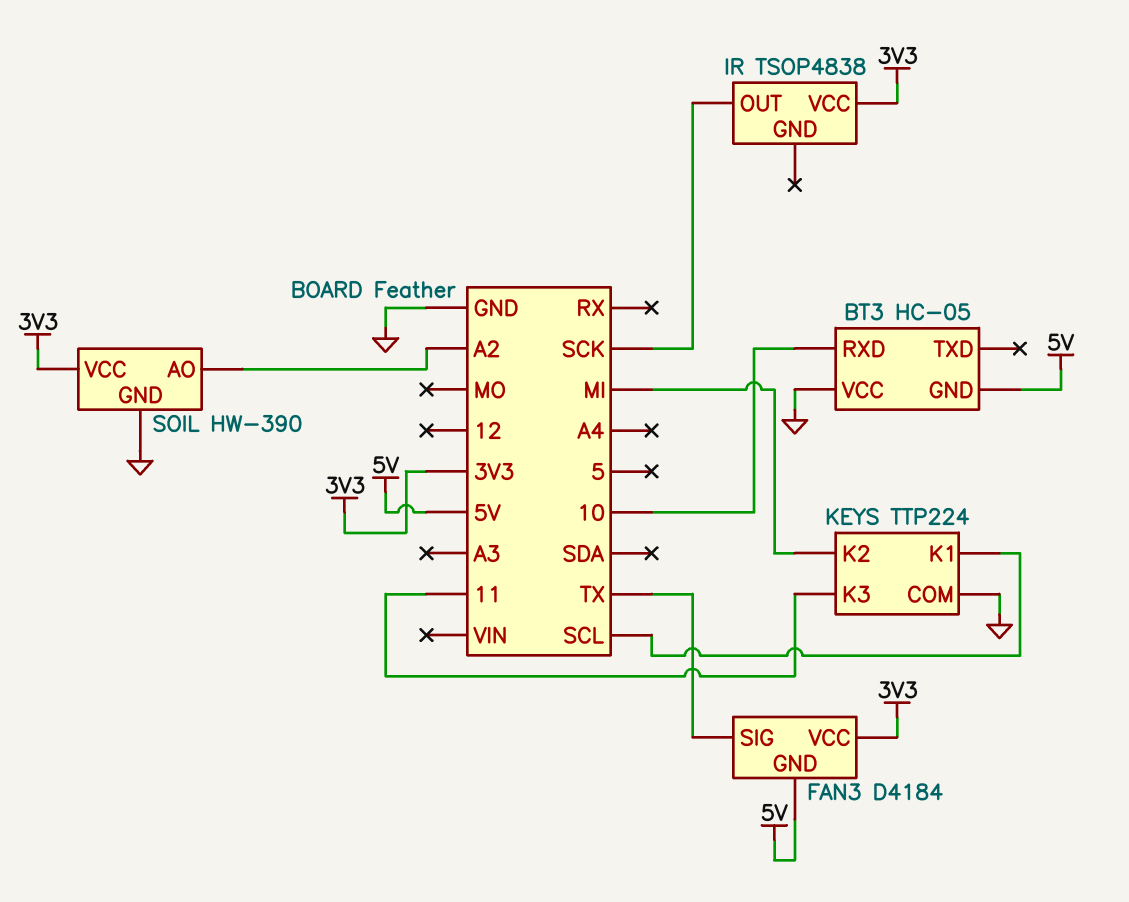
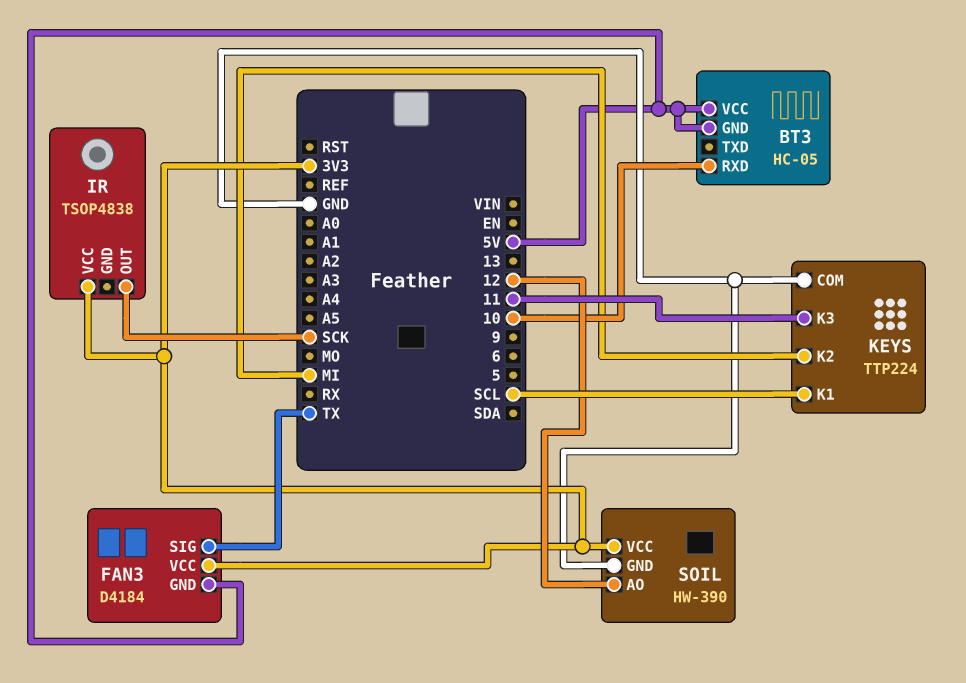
BT3 pin VCC: GND -> 5V
SOIL pin AO: A2 -> 12

